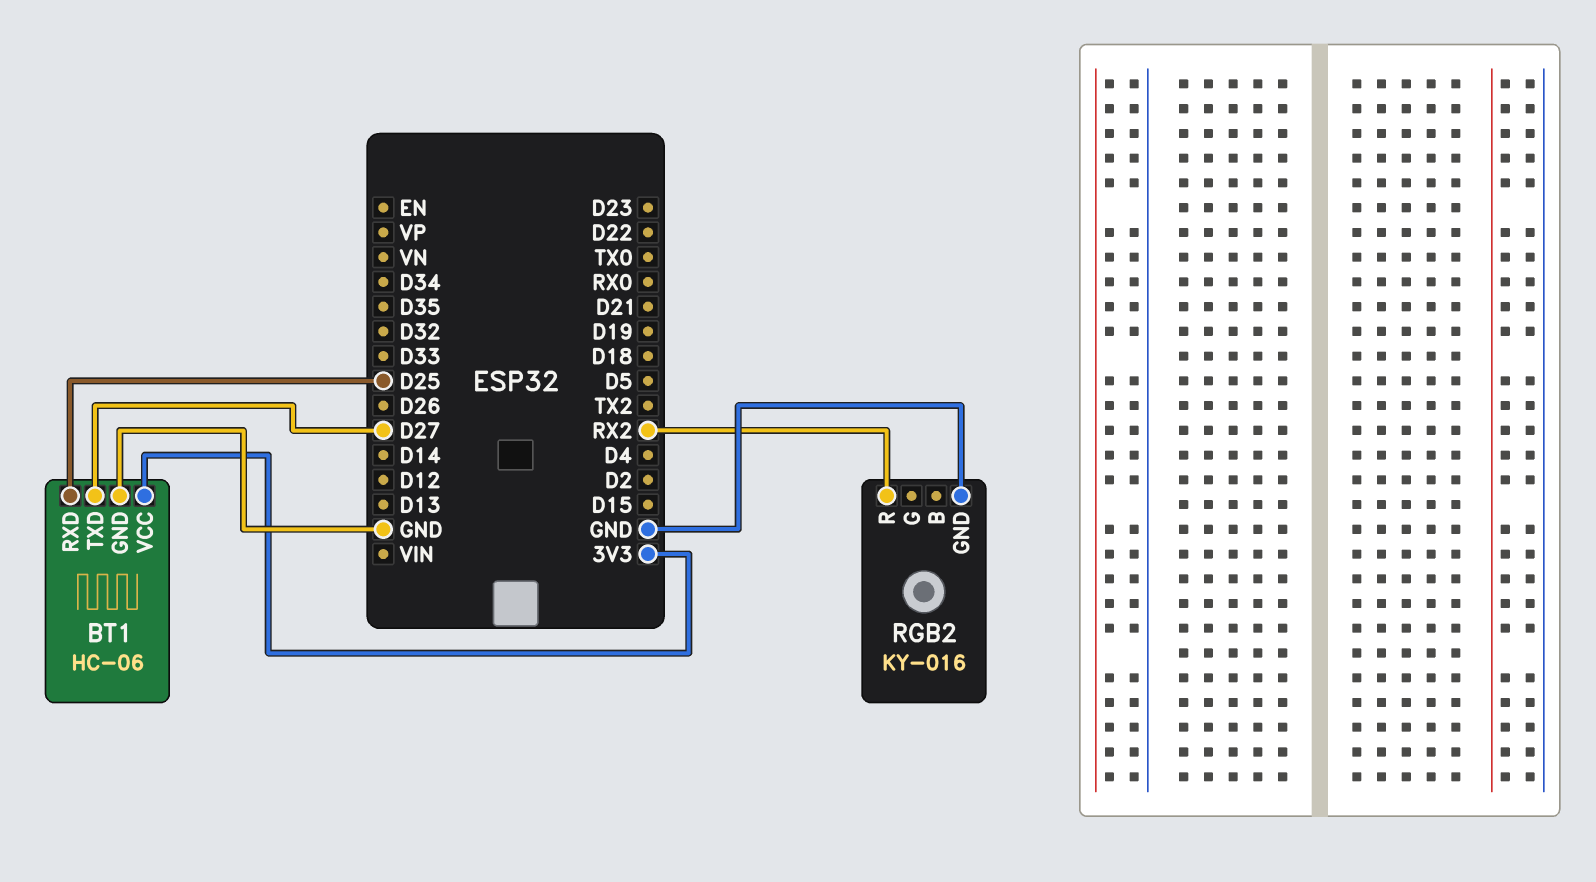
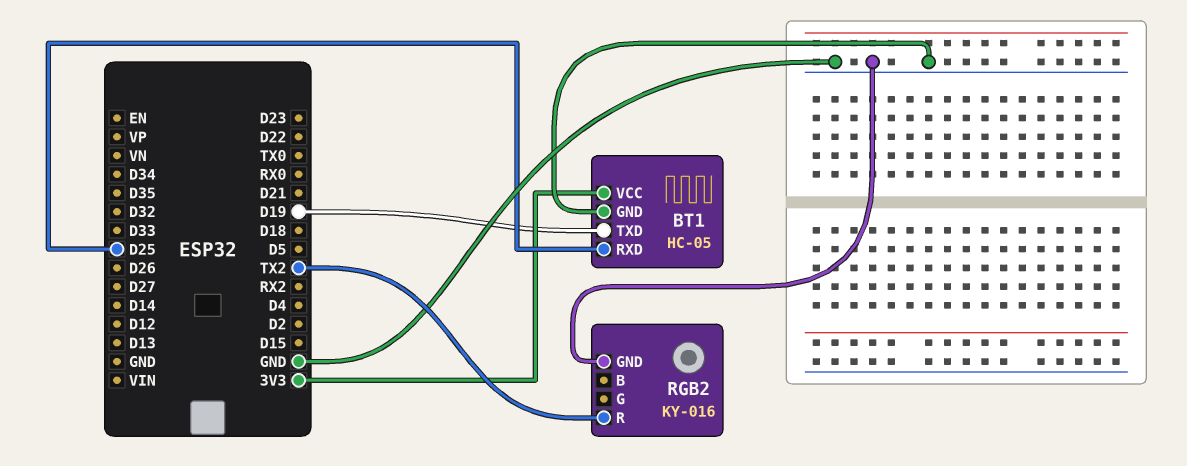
BT1: HC-06 -> HC-05
BT1 pin TXD: D27 -> D19
RGB2 pin R: RX2 -> TX2

